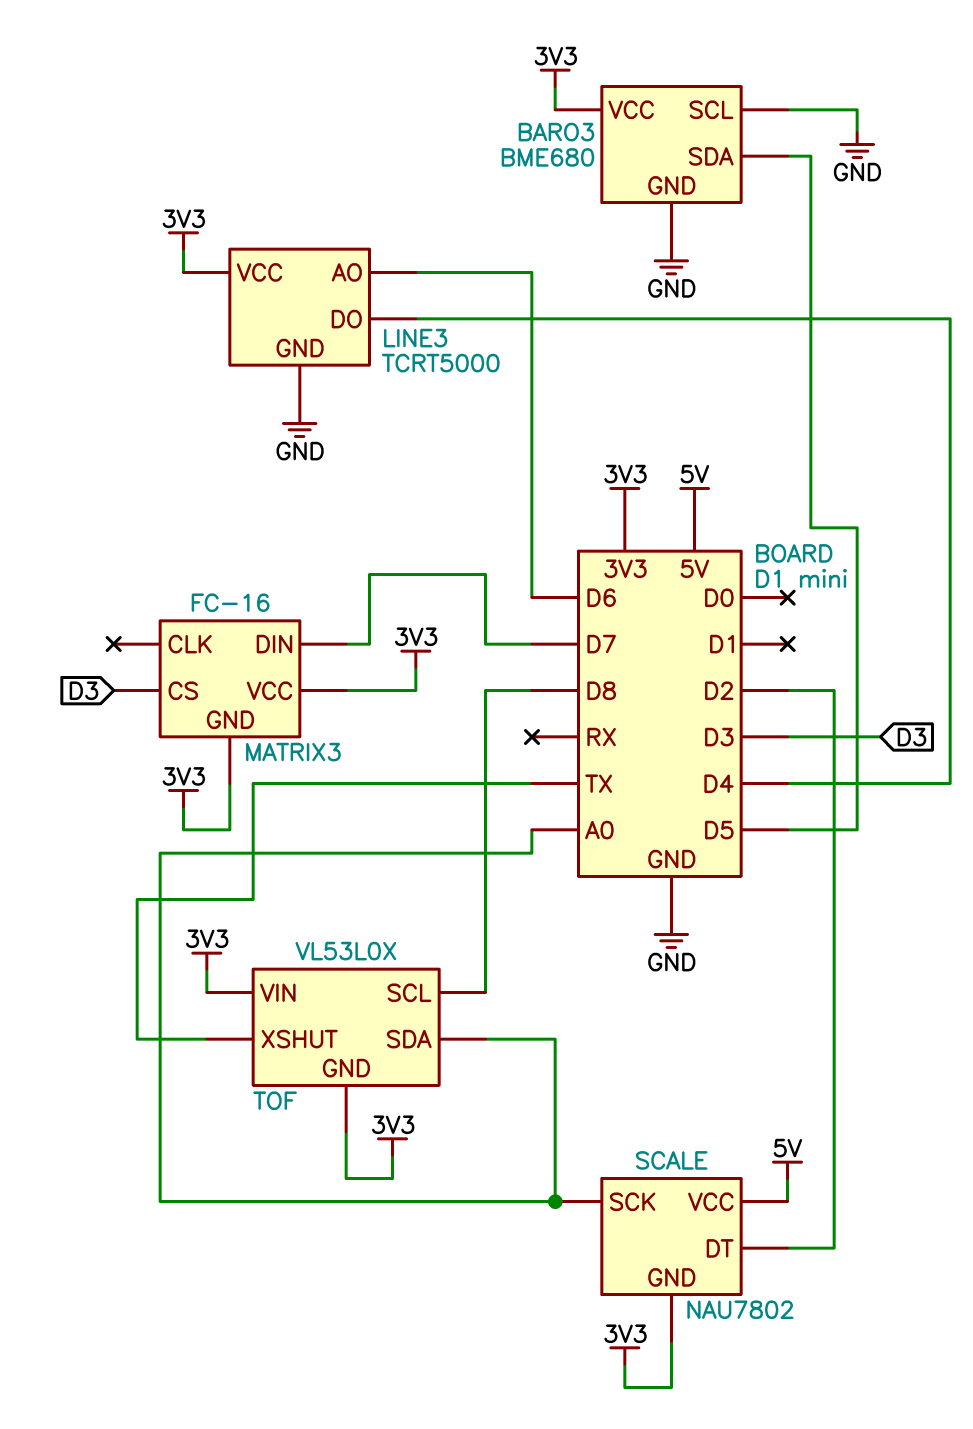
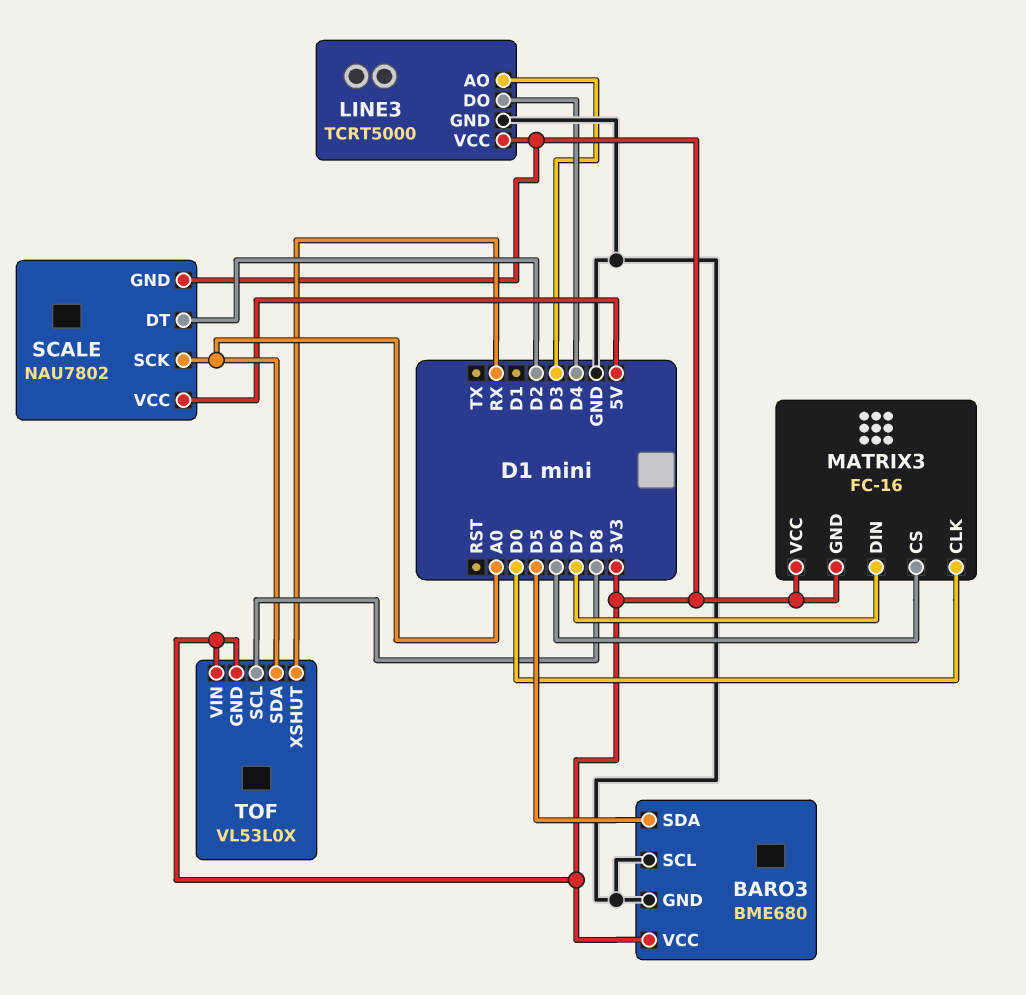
LINE3 pin AO: D6 -> D3
MATRIX3 pin CLK: none -> D0
MATRIX3 pin CS: D3 -> D6
TOF pin XSHUT: TX -> RX

